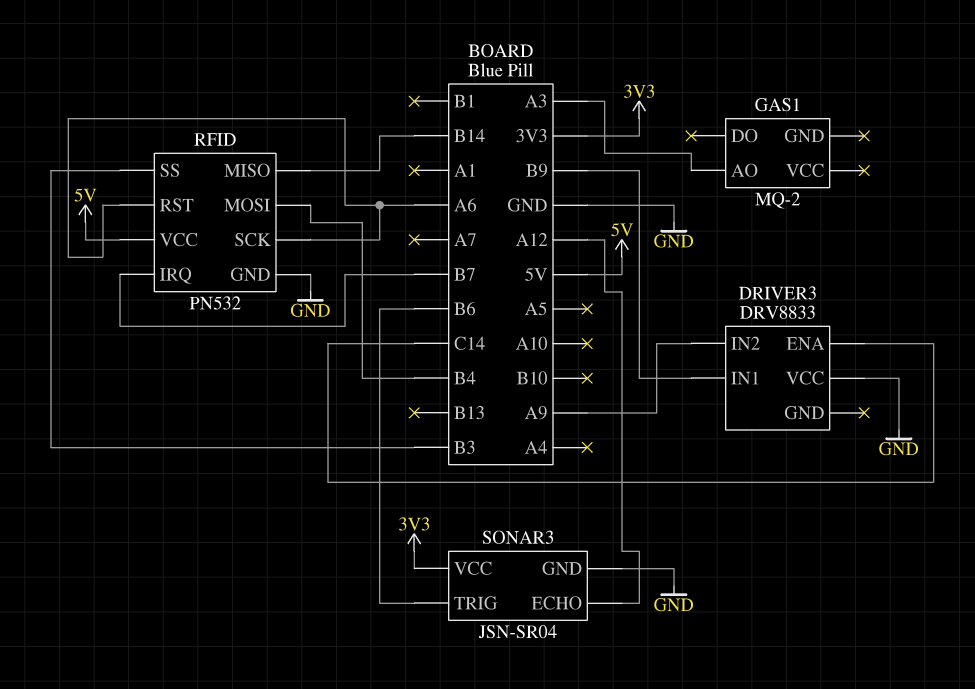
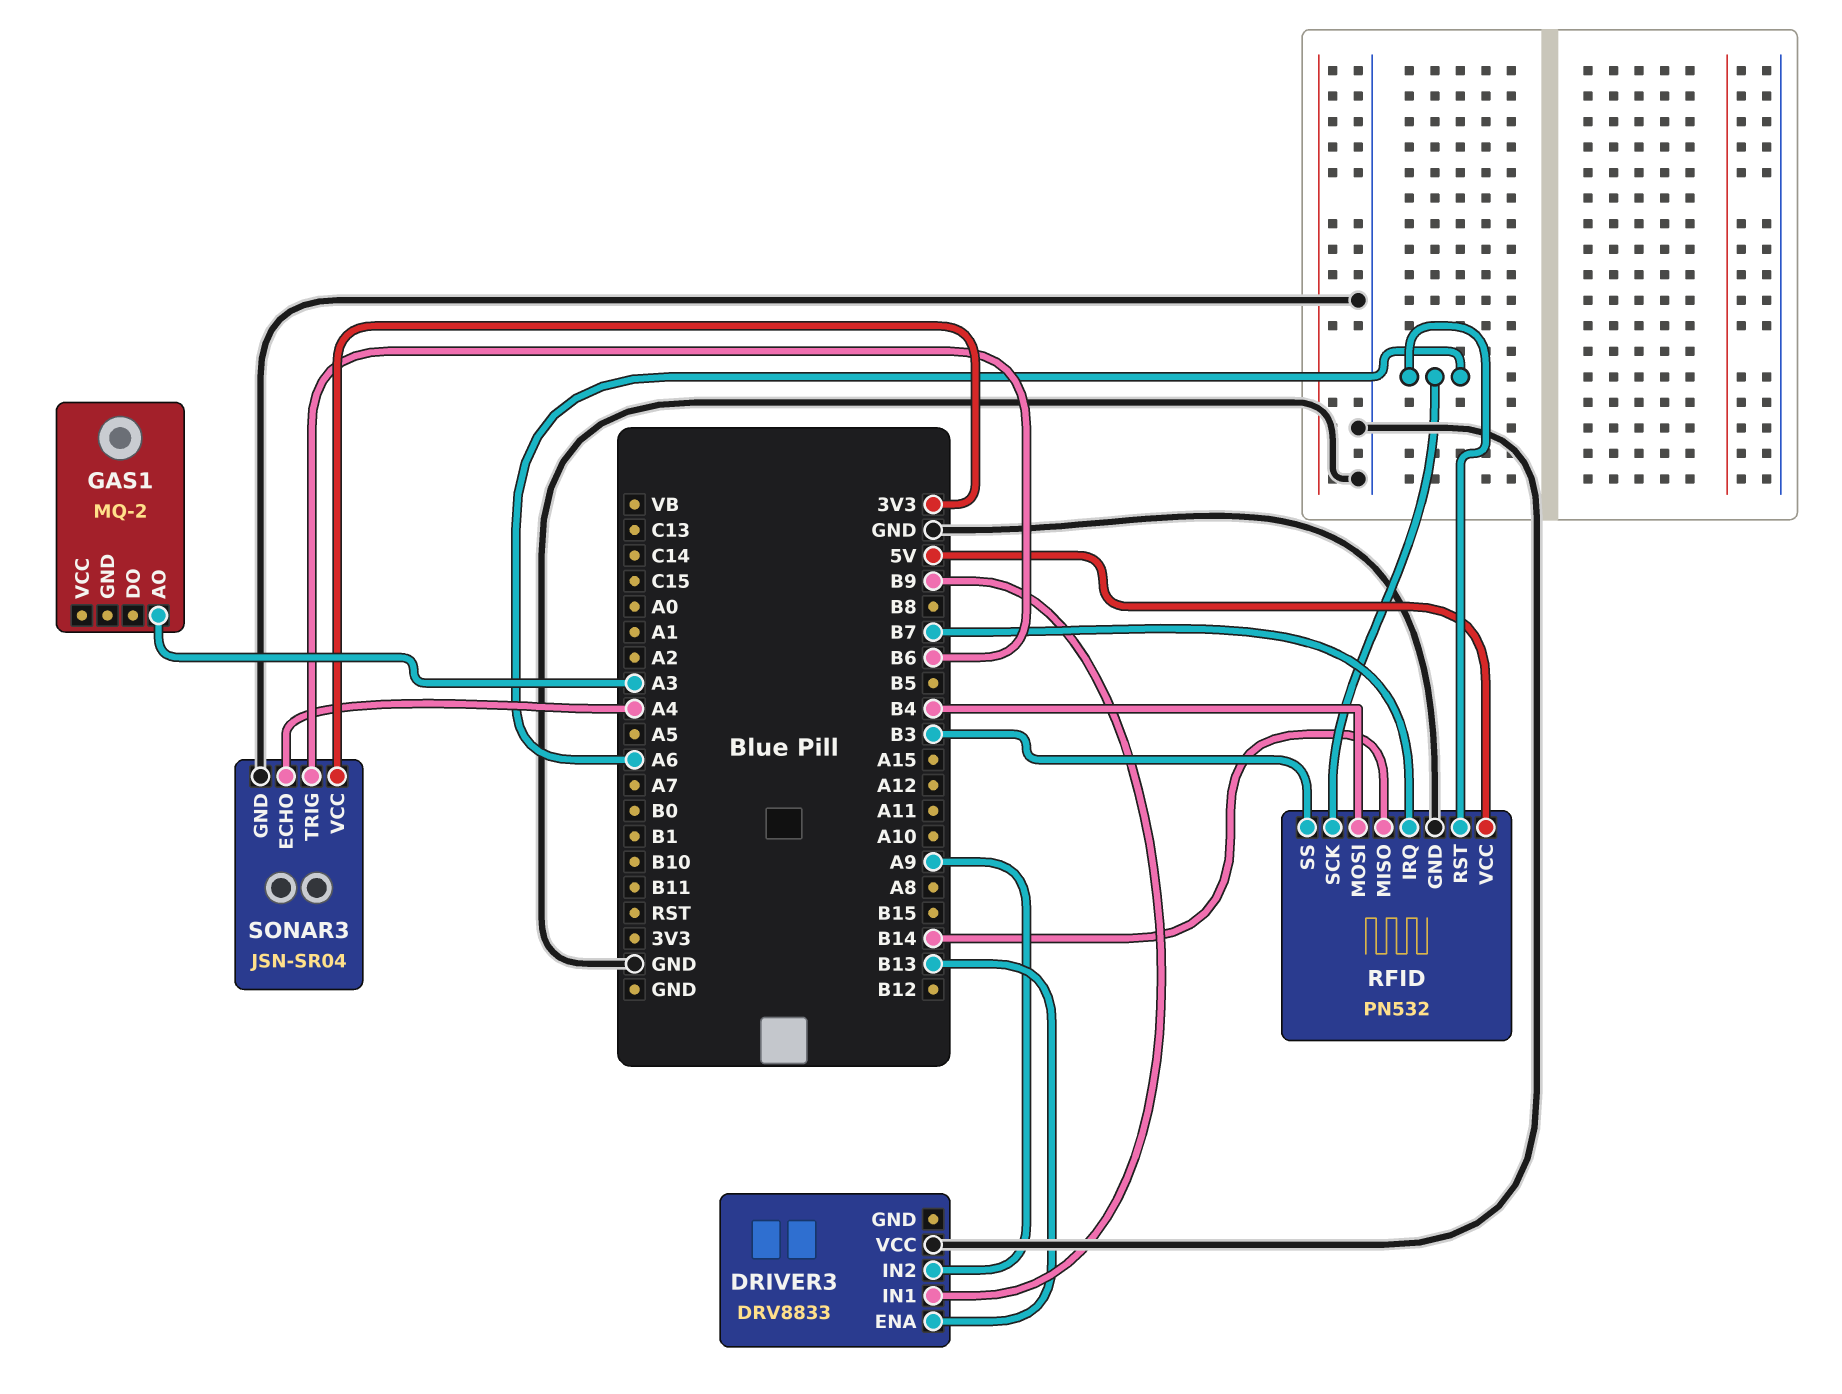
DRIVER3 pin ENA: C14 -> B13
SONAR3 pin ECHO: A12 -> A4

